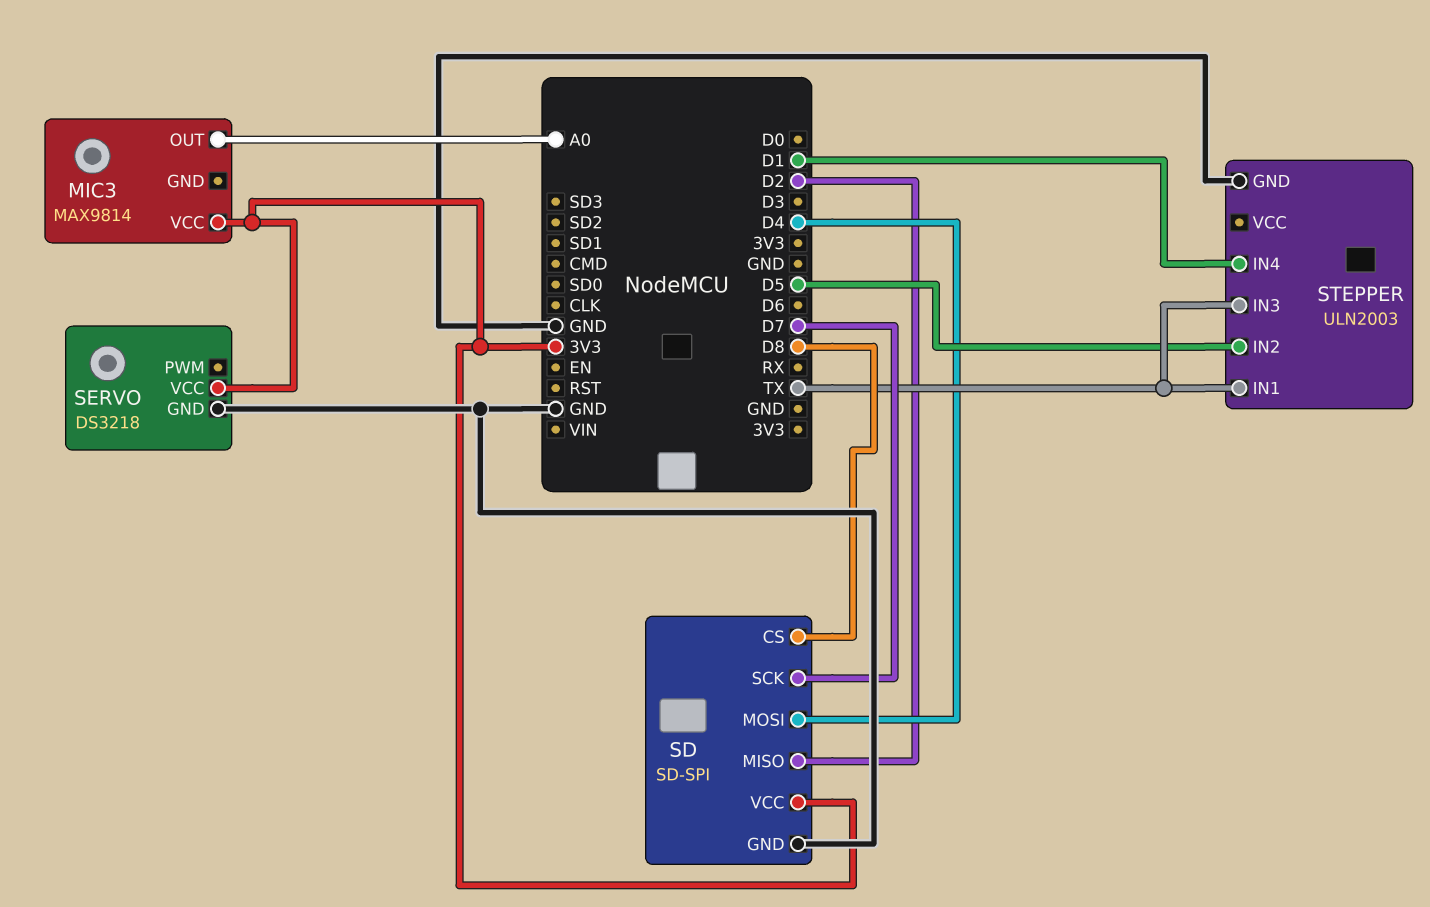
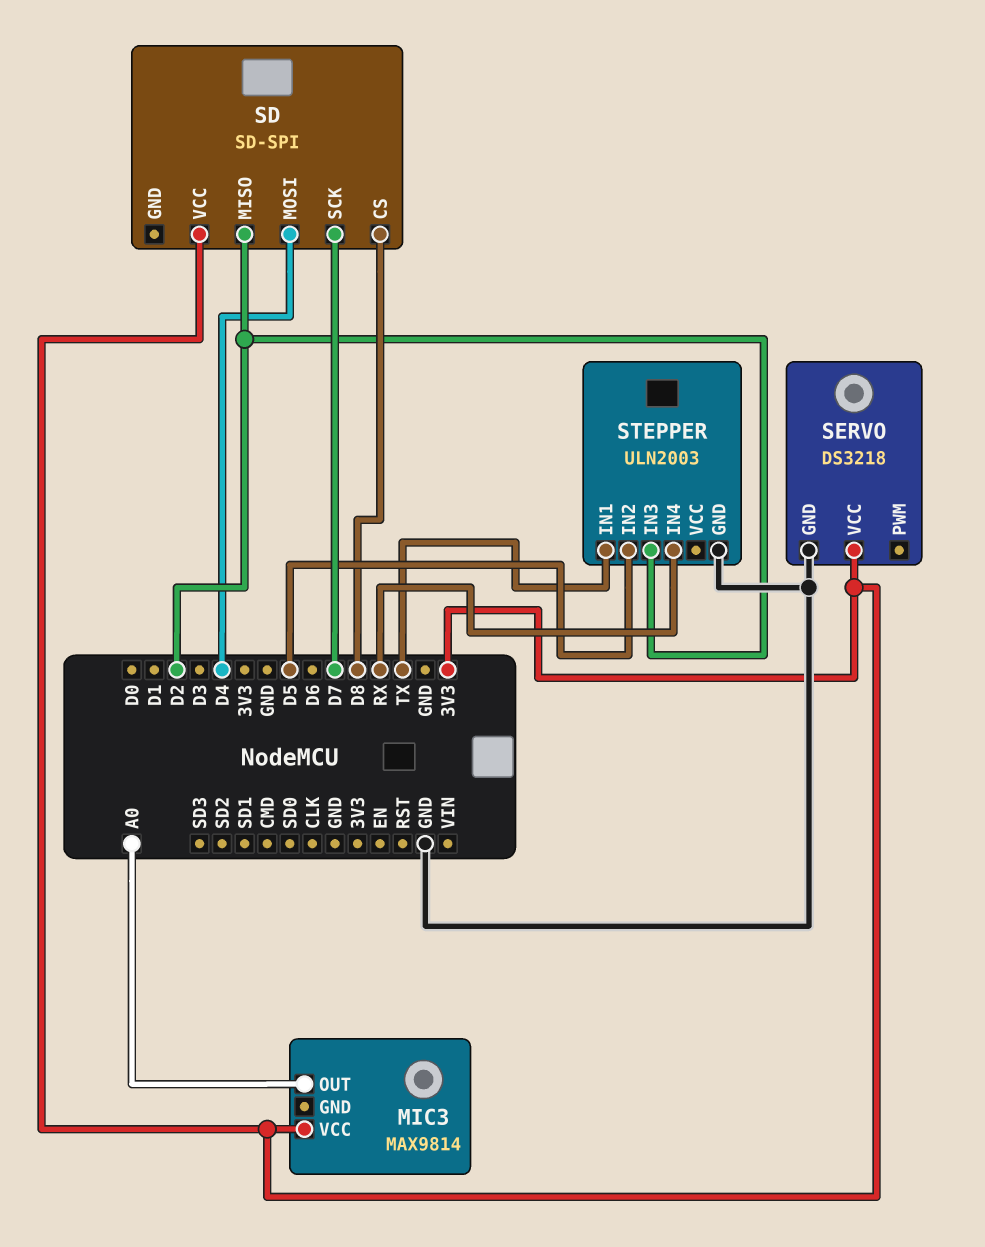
SD pin GND: GND -> none
STEPPER pin IN3: TX -> D2
STEPPER pin IN4: D1 -> RX

